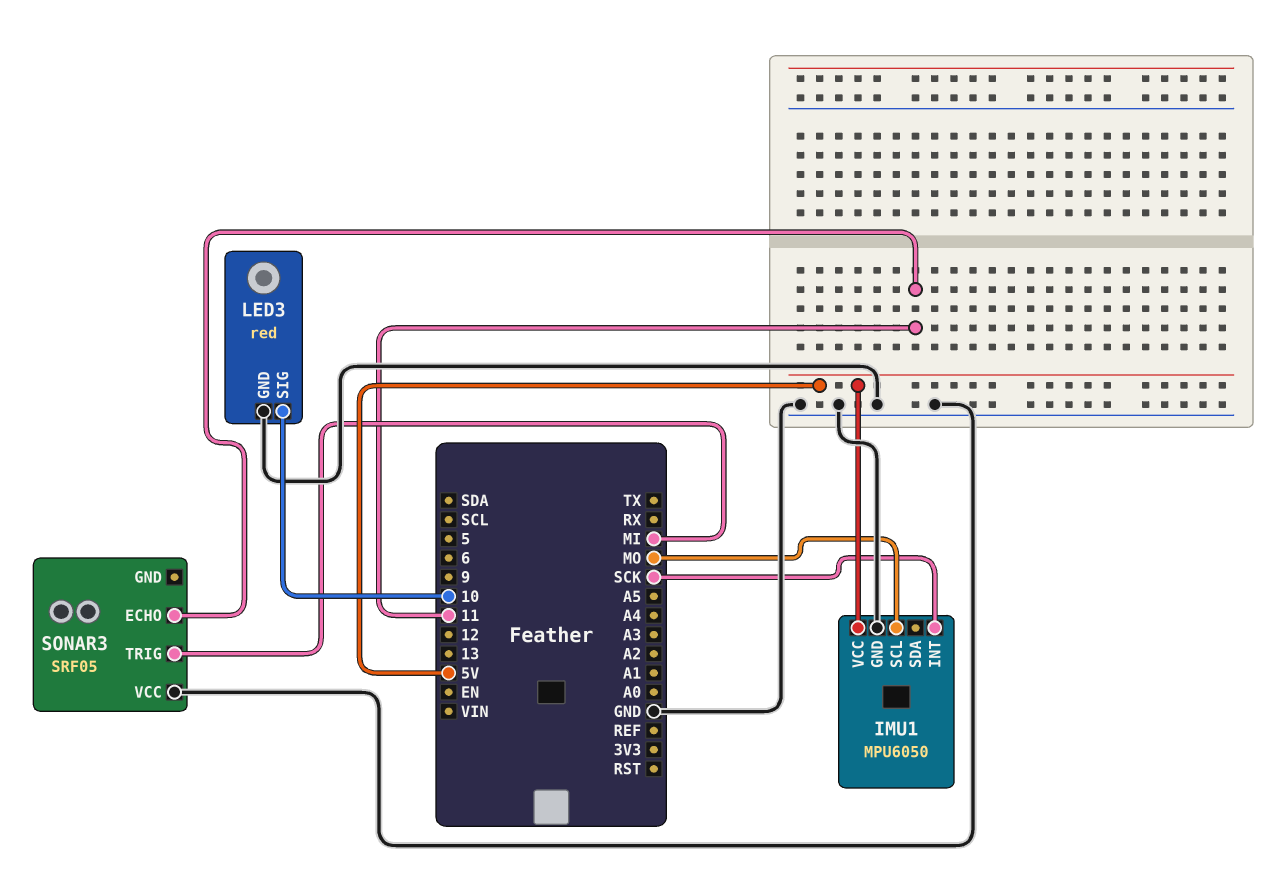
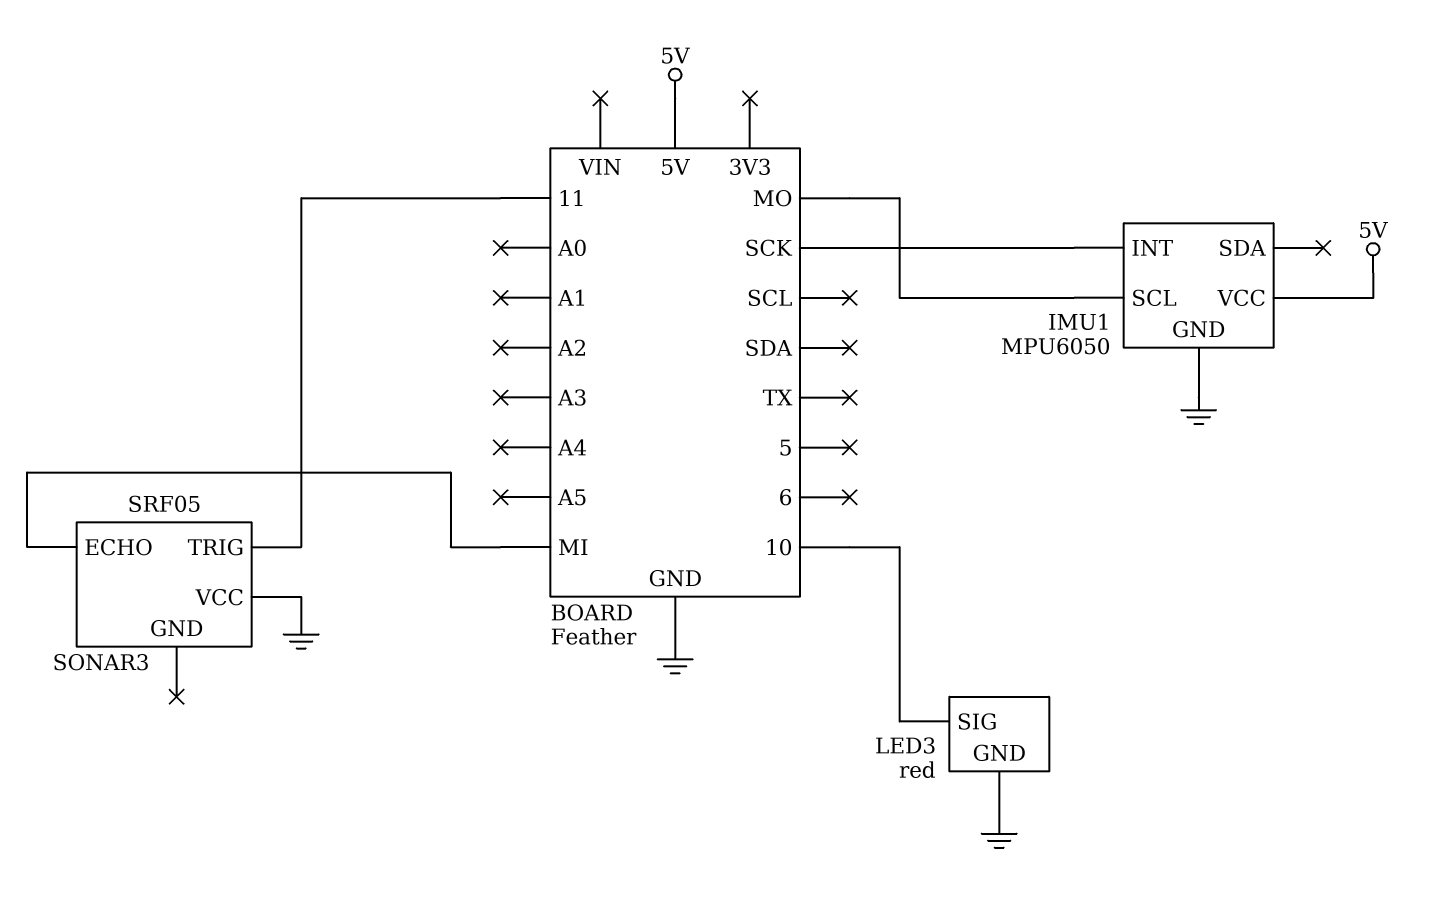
SONAR3 pin ECHO: 11 -> MI
SONAR3 pin TRIG: MI -> 11

